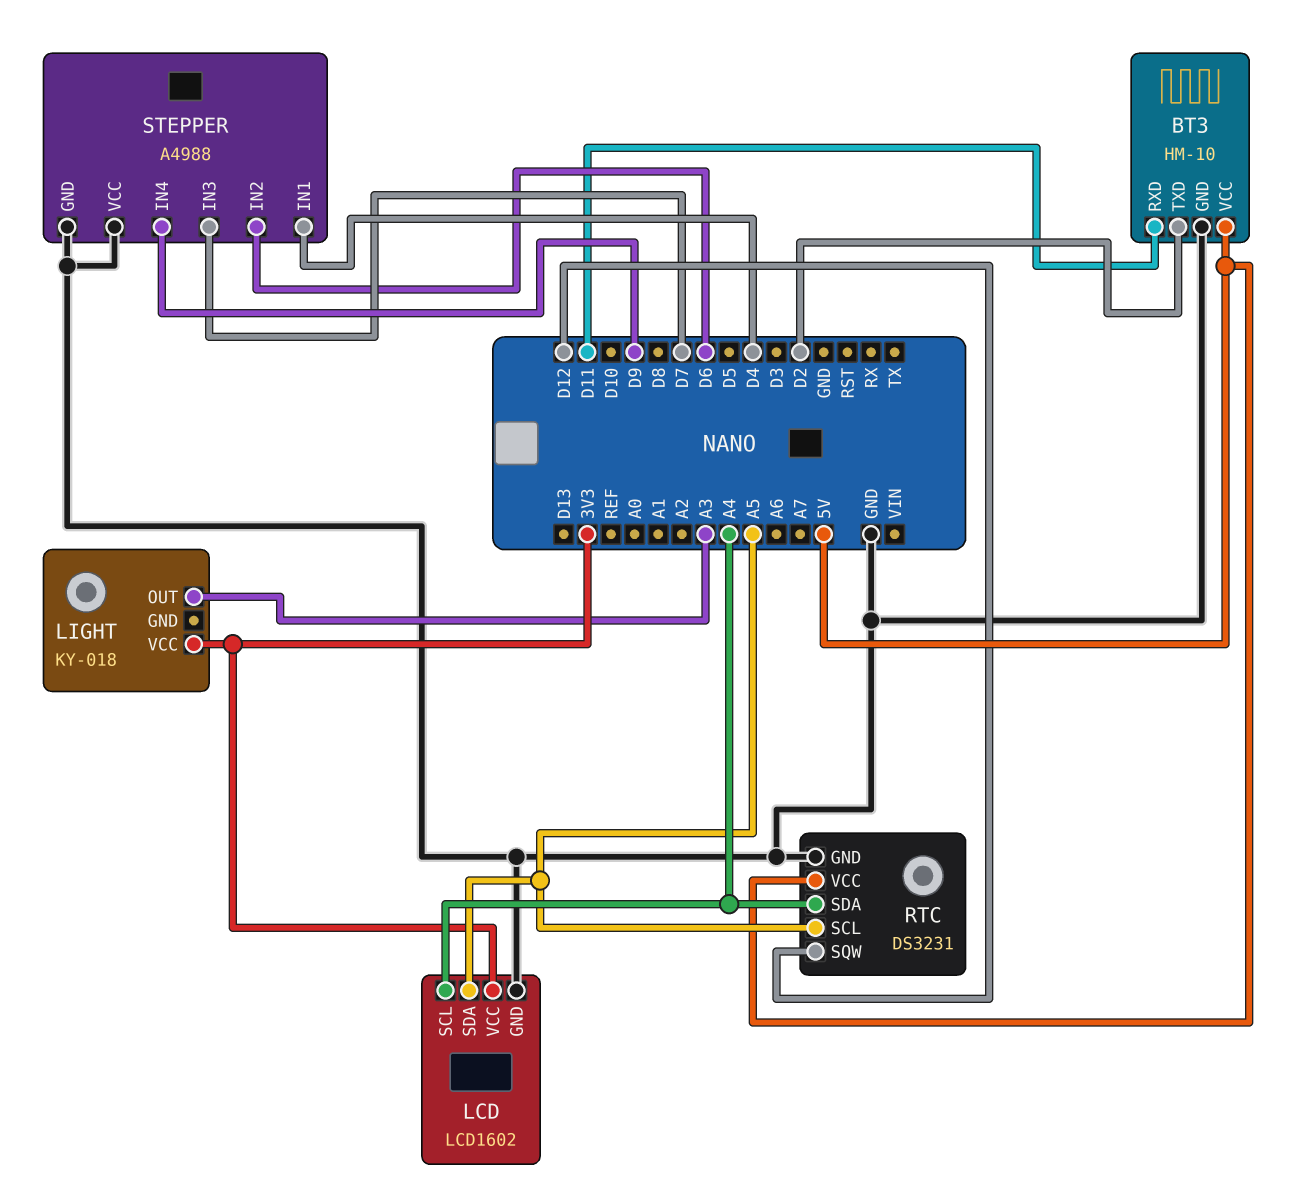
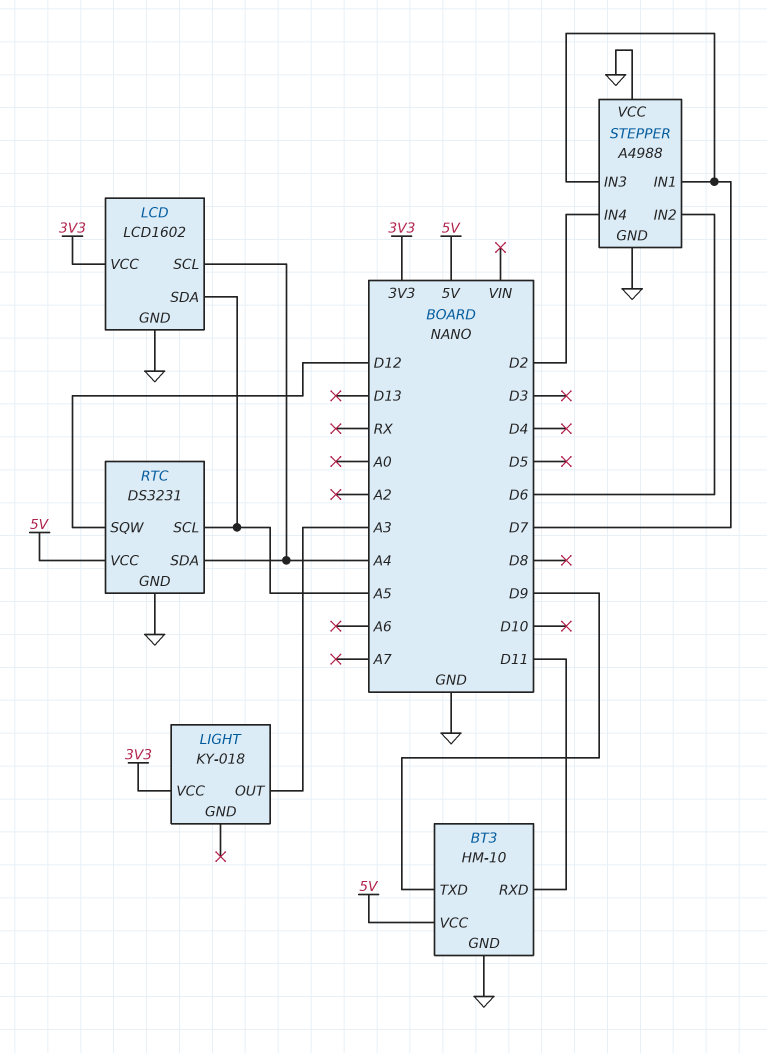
BT3 pin TXD: D2 -> D9
STEPPER pin IN1: D4 -> D7
STEPPER pin IN4: D9 -> D2

